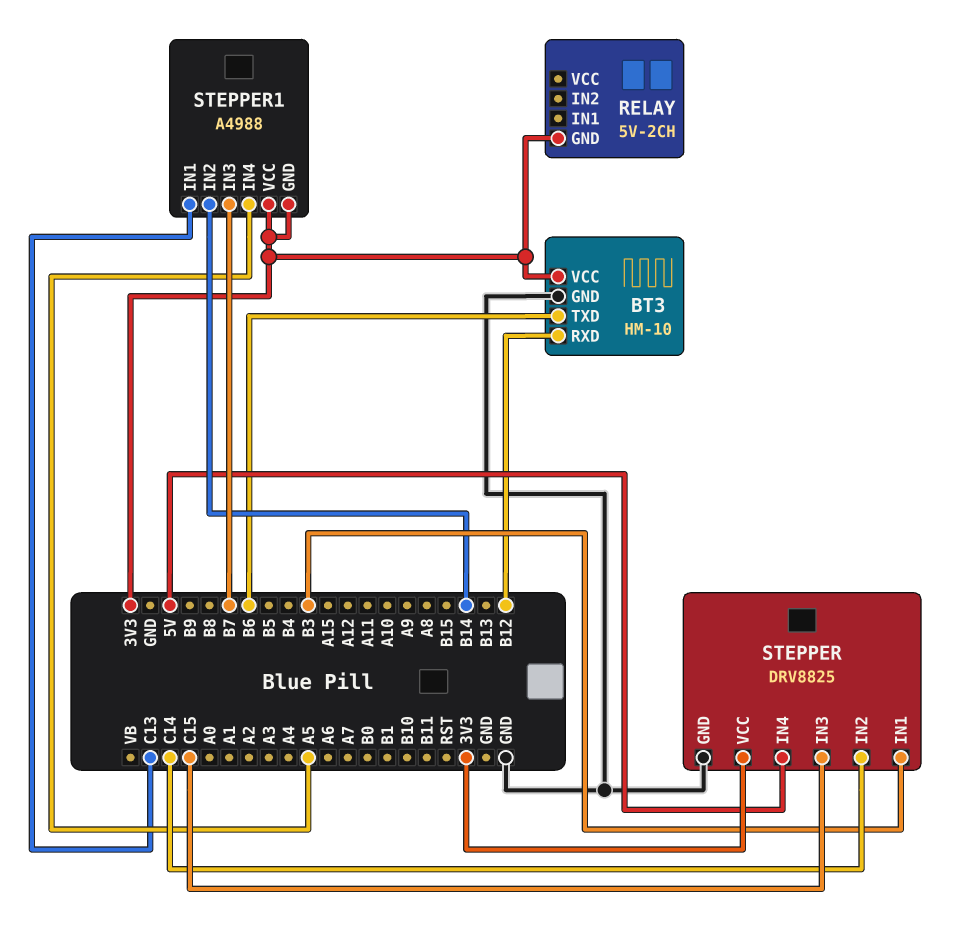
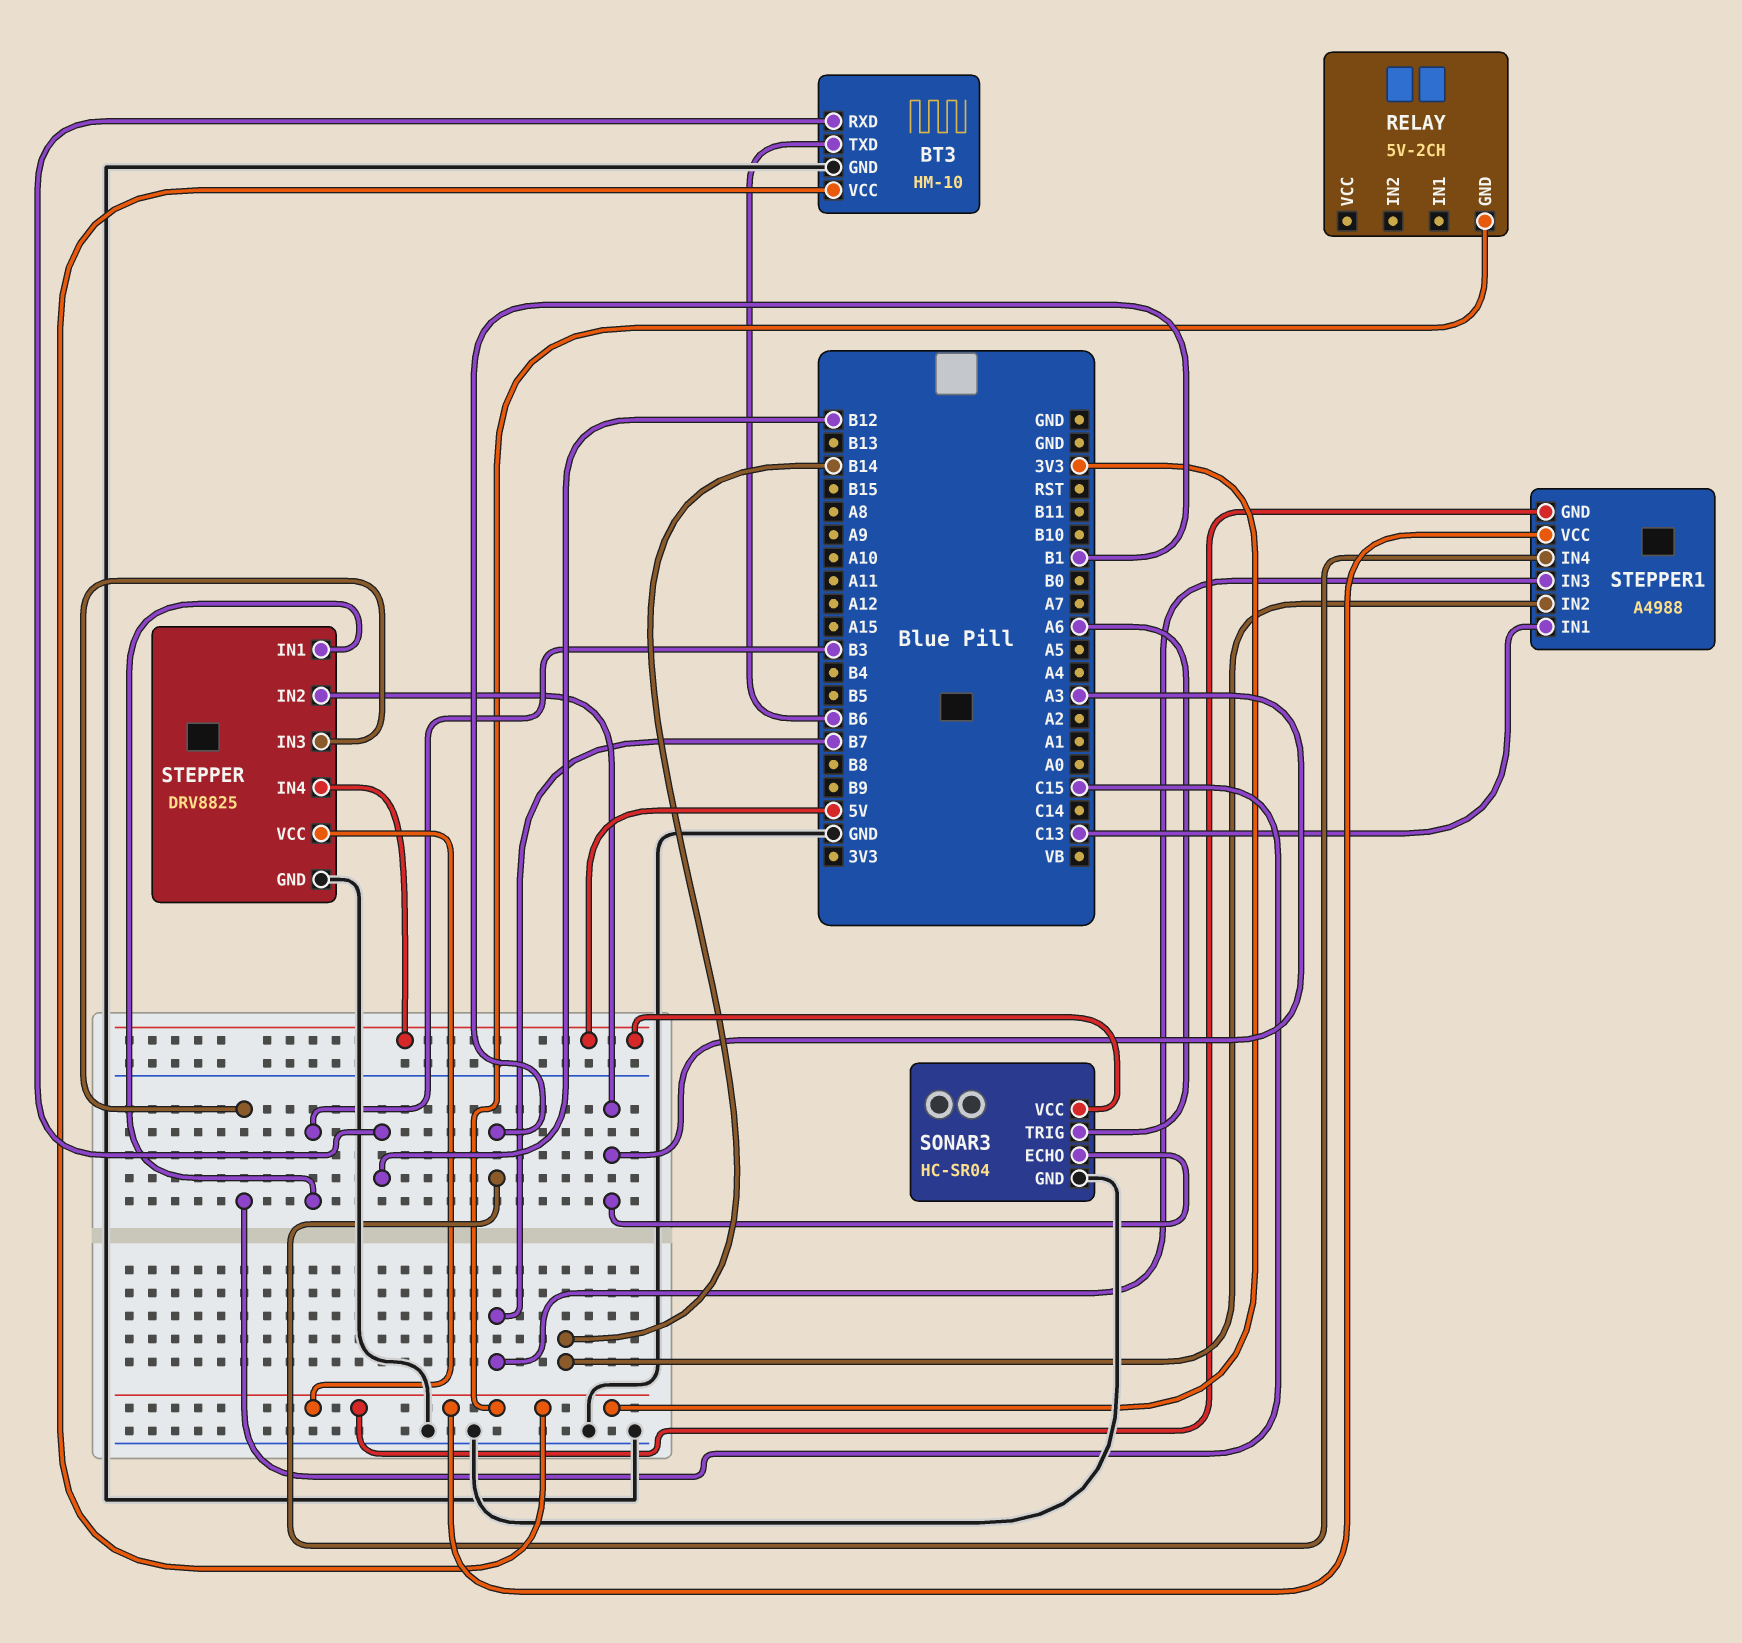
SONAR3: none -> HC-SR04
SONAR3 pin ECHO: none -> A3
SONAR3 pin GND: none -> GND
SONAR3 pin TRIG: none -> A6
SONAR3 pin VCC: none -> 5V
STEPPER pin IN2: C14 -> A3
STEPPER1 pin IN4: A5 -> B1

